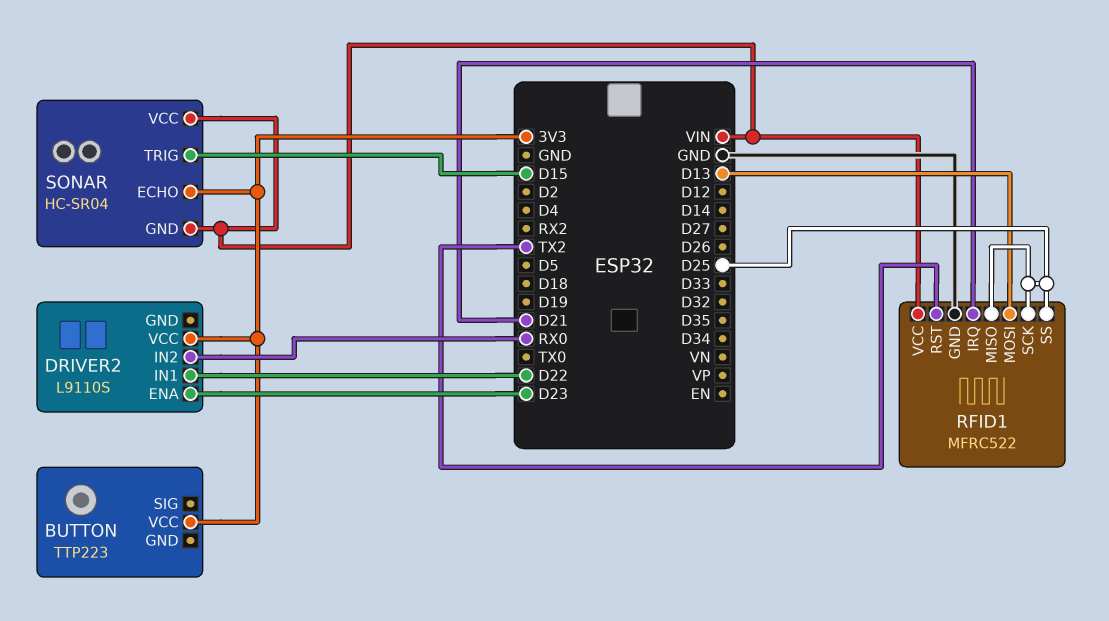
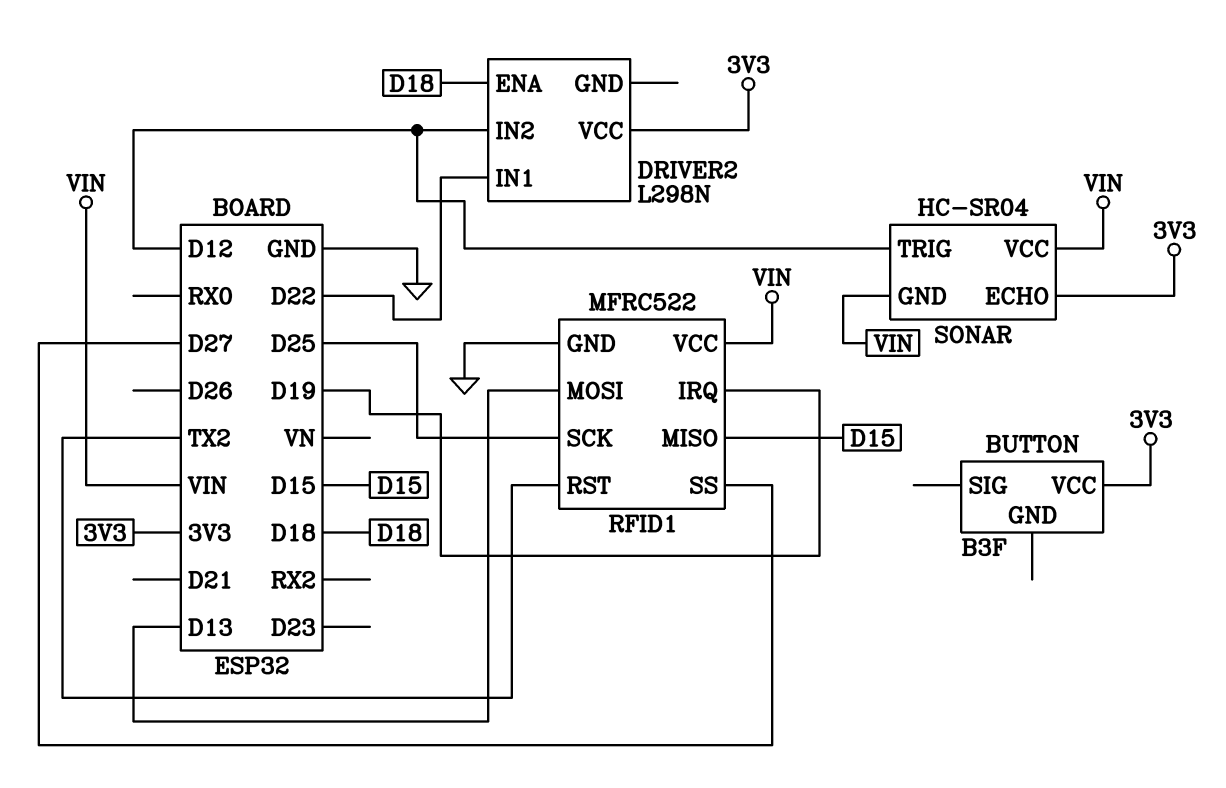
BUTTON: TTP223 -> B3F
DRIVER2: L9110S -> L298N
DRIVER2 pin ENA: D23 -> D18
DRIVER2 pin IN2: RX0 -> D12
RFID1 pin IRQ: D21 -> D19
RFID1 pin MISO: D25 -> D15
RFID1 pin SS: D25 -> D27
SONAR pin TRIG: D15 -> D12

